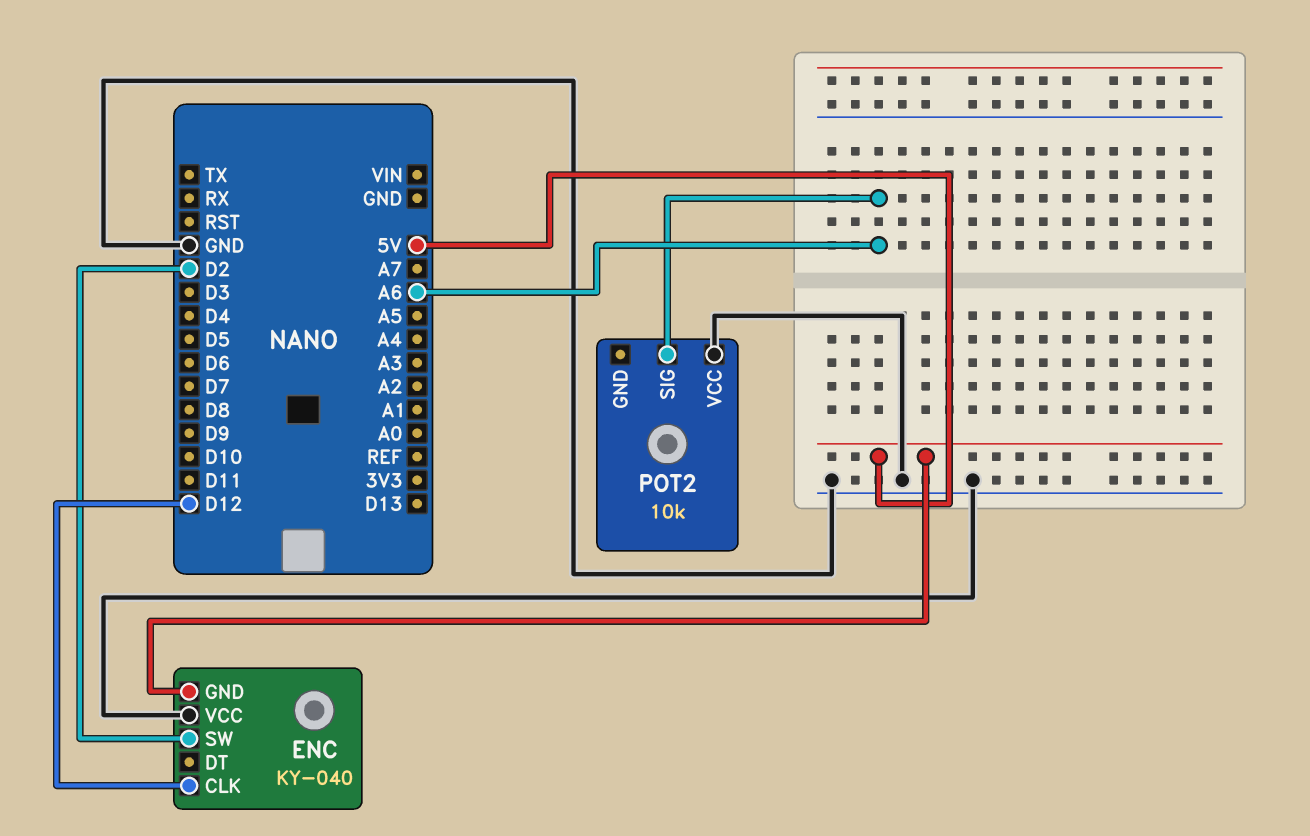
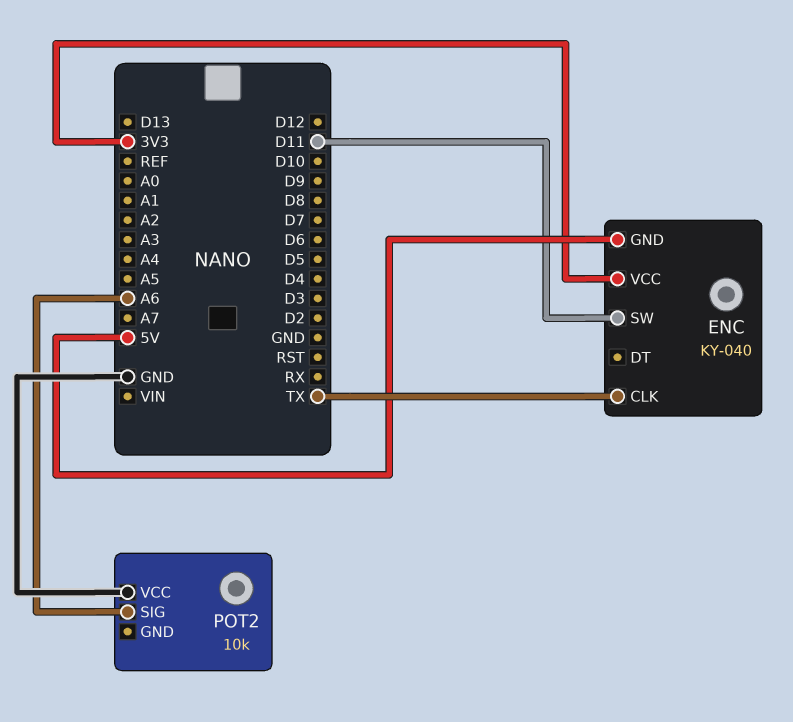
ENC pin CLK: D12 -> TX
ENC pin SW: D2 -> D11
ENC pin VCC: GND -> 3V3

